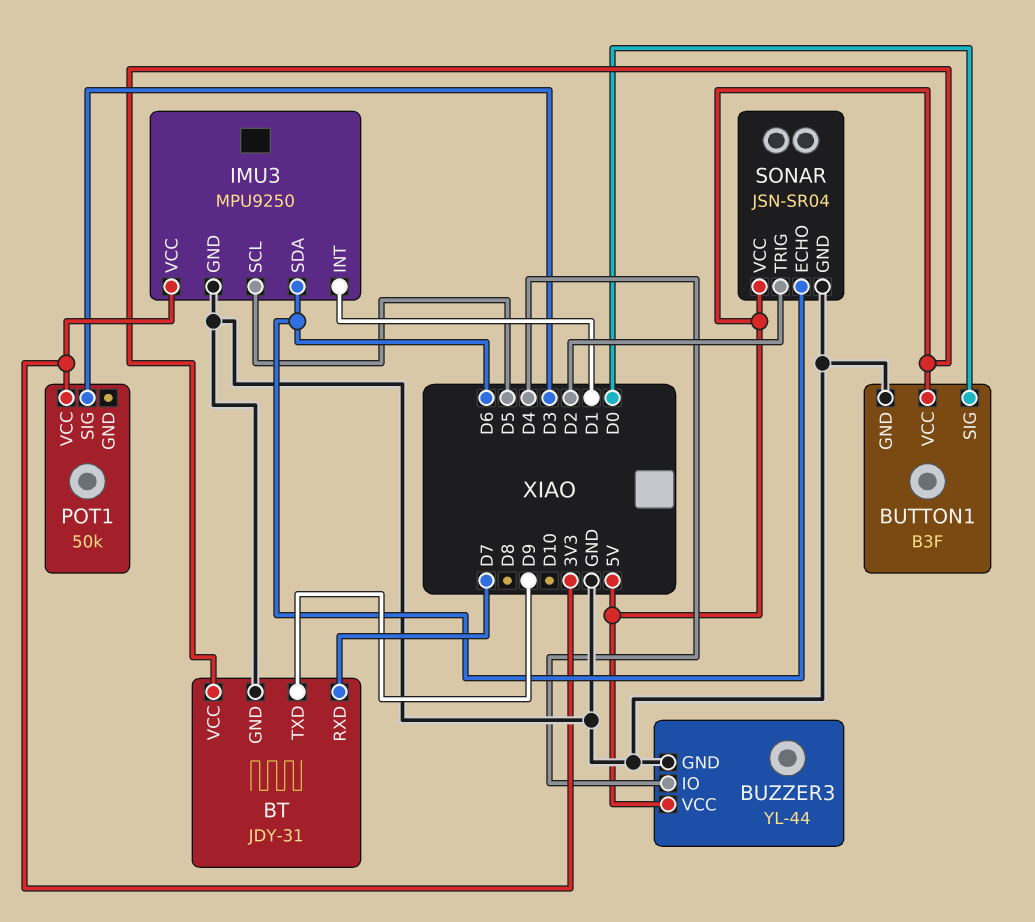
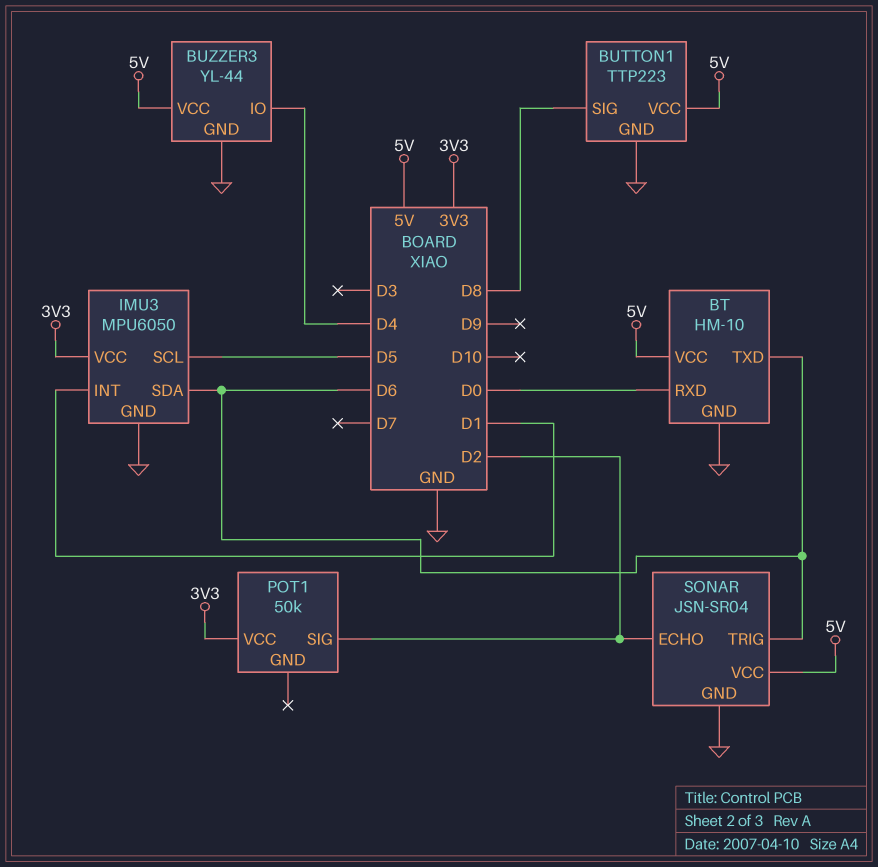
BT: JDY-31 -> HM-10
BT pin RXD: D7 -> D0
BT pin TXD: D9 -> D6
BUTTON1: B3F -> TTP223
BUTTON1 pin SIG: D0 -> D8
IMU3: MPU9250 -> MPU6050
POT1 pin SIG: D3 -> D2
SONAR pin ECHO: D6 -> D2
SONAR pin TRIG: D2 -> D6

